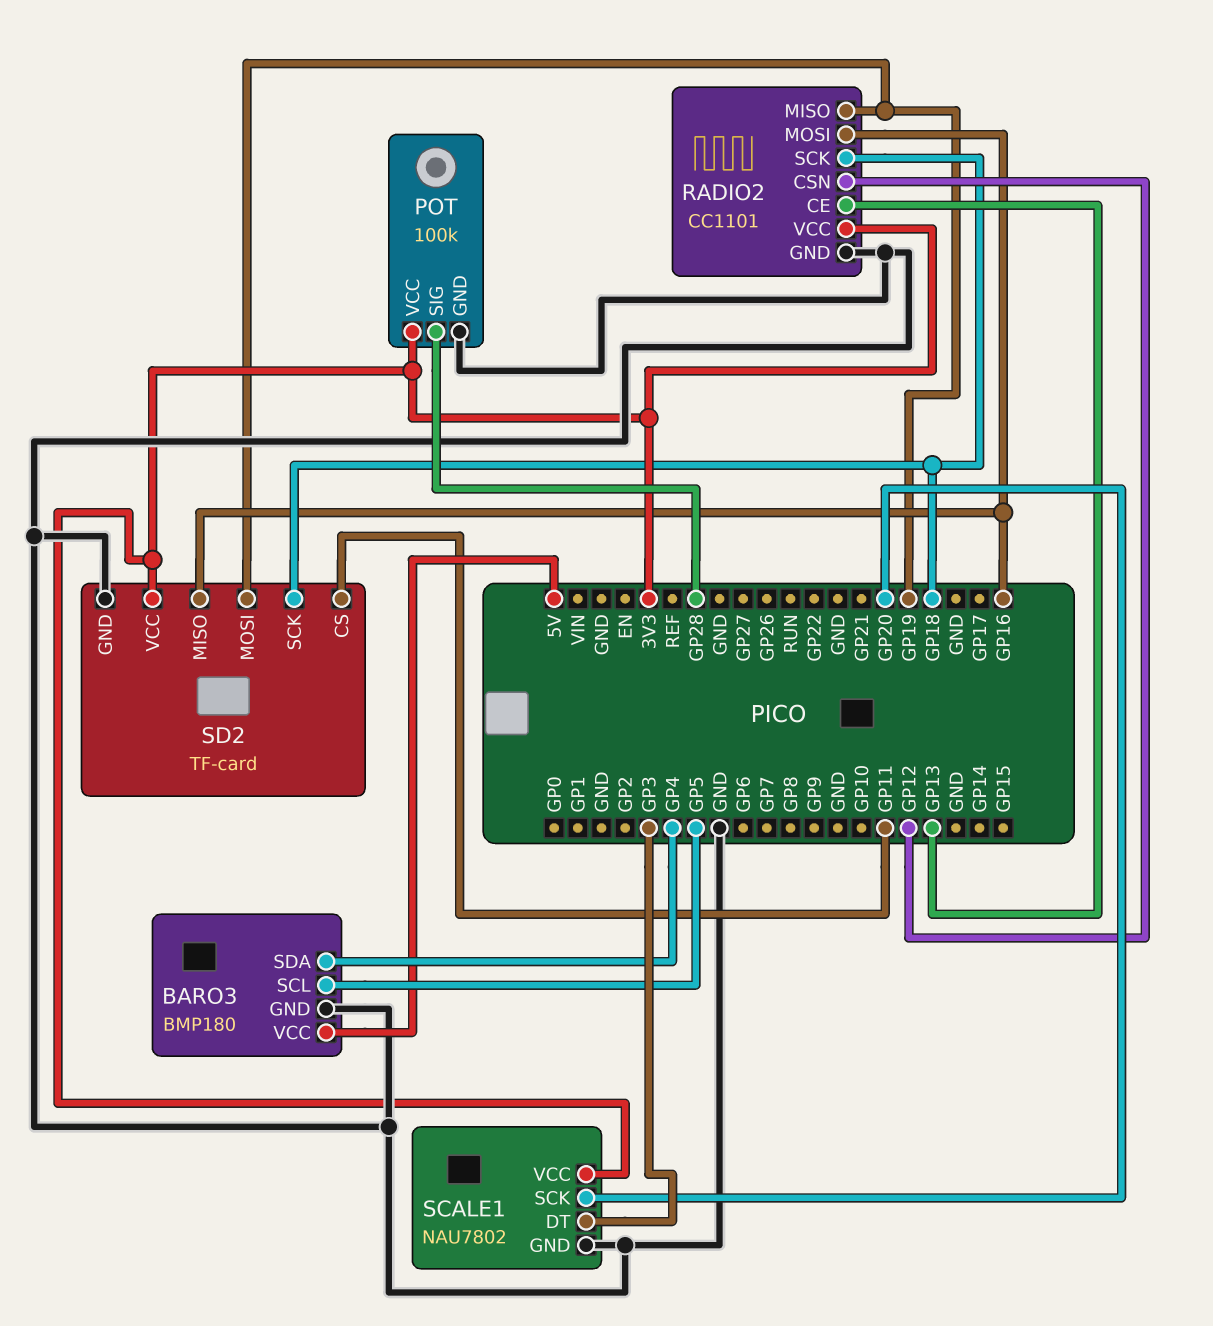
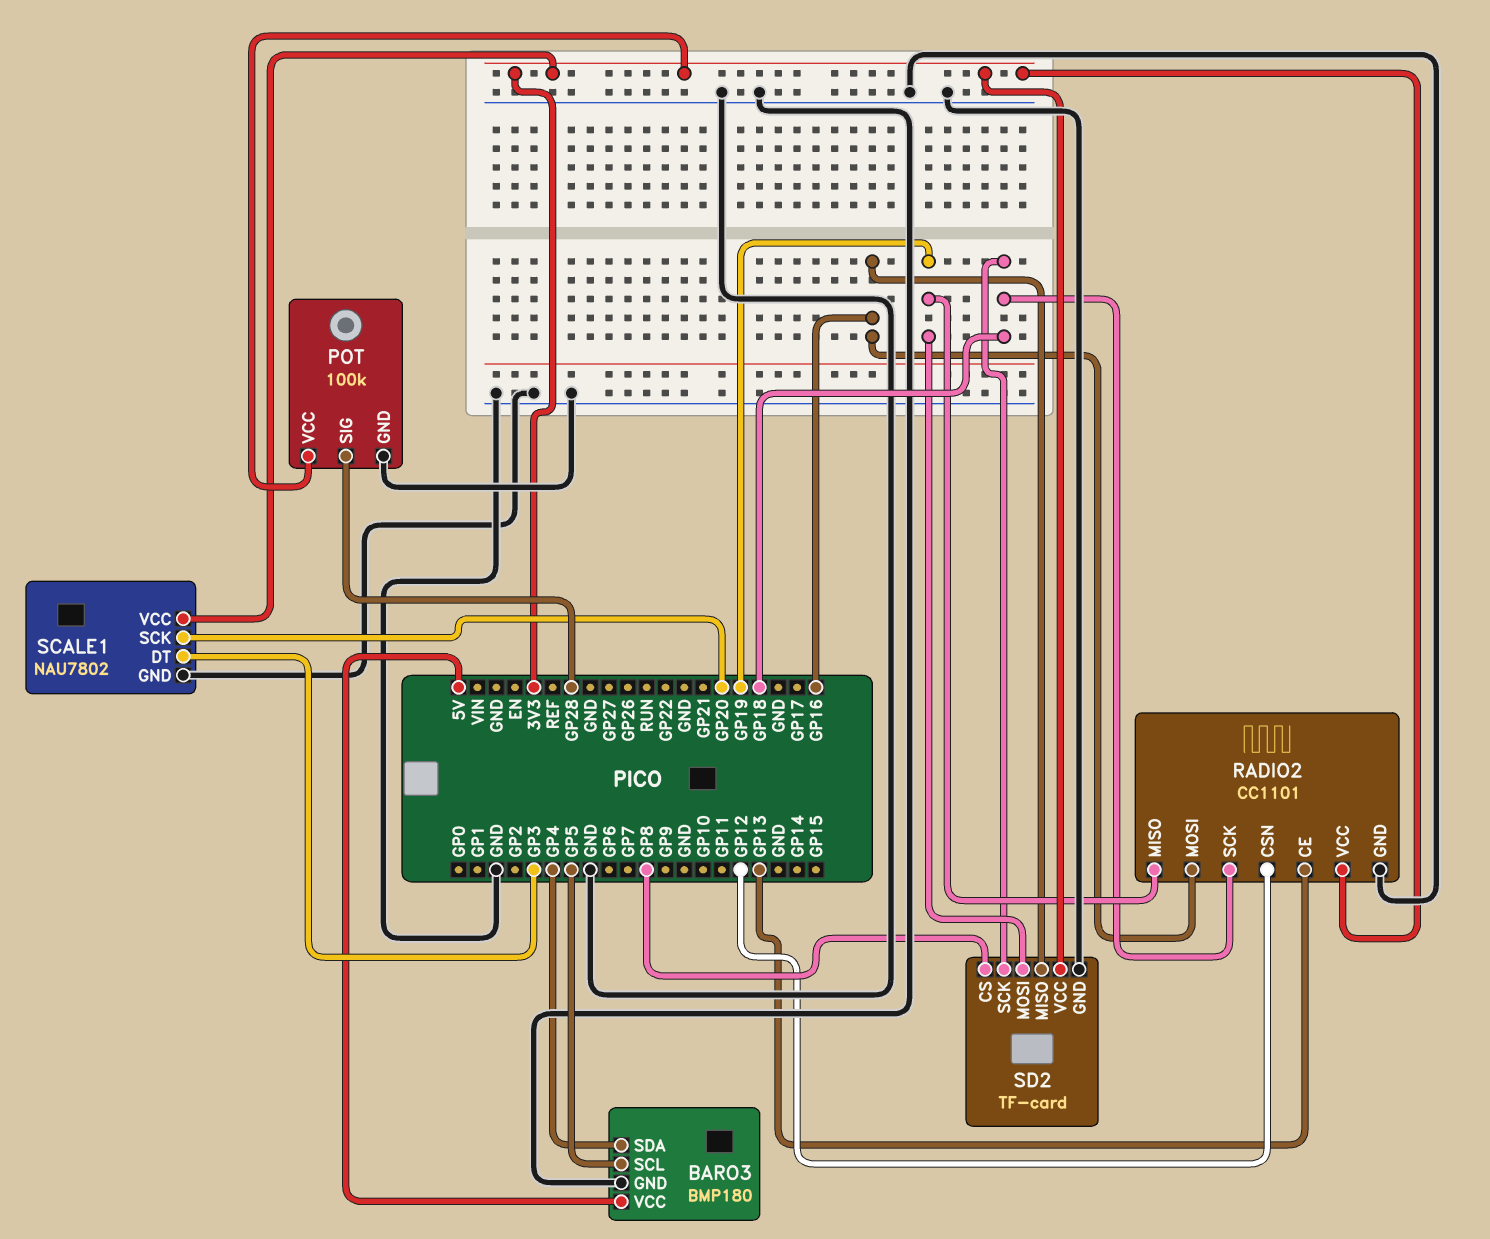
SD2 pin CS: GP11 -> GP8

